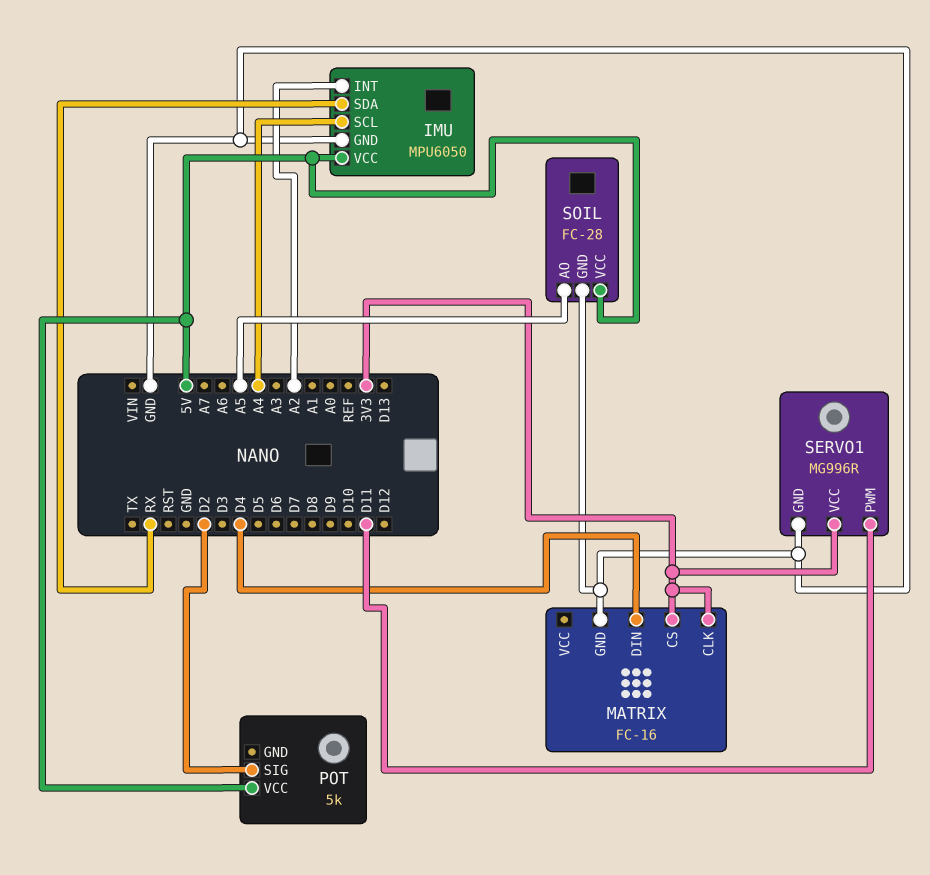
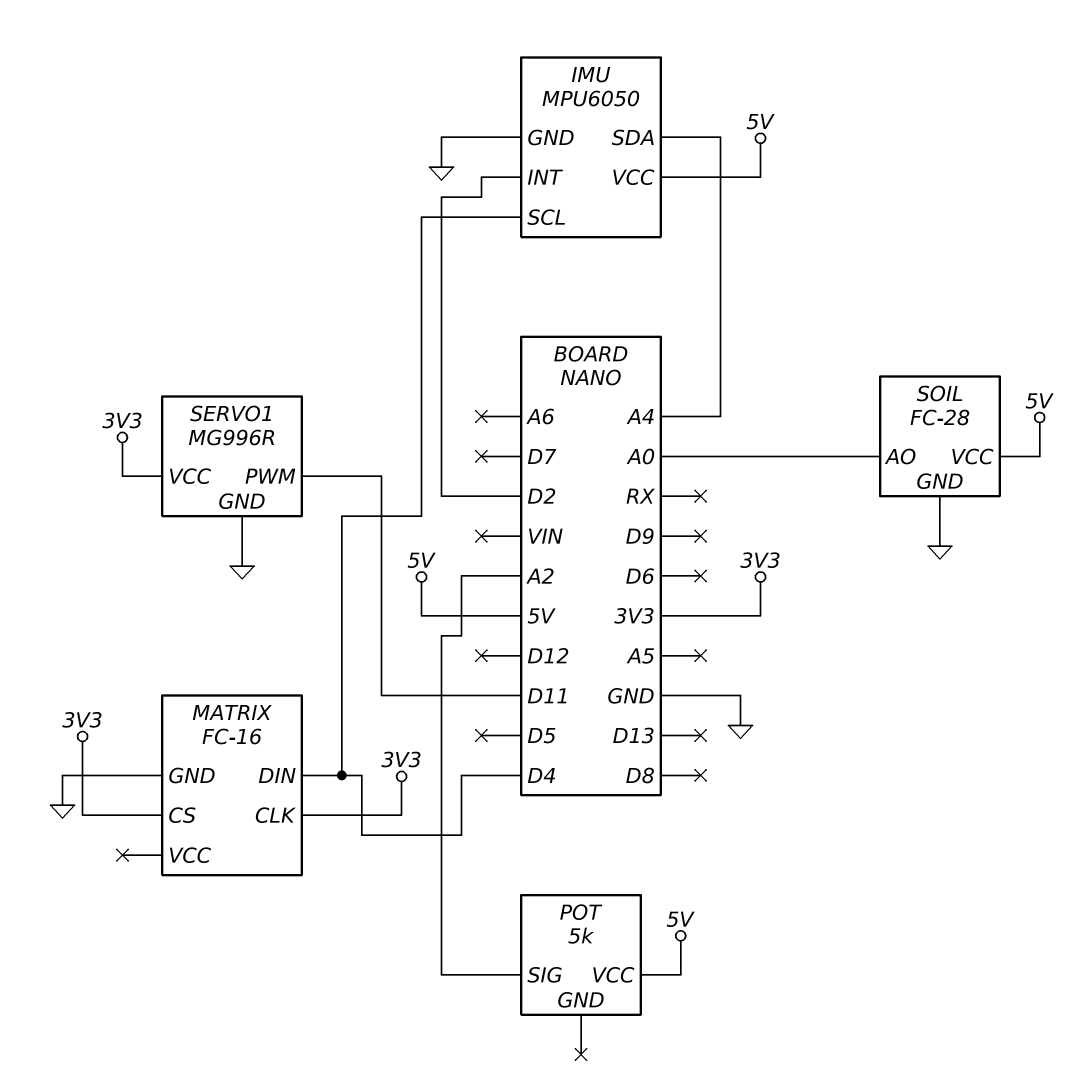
IMU pin INT: A2 -> D2
IMU pin SCL: A4 -> D4
IMU pin SDA: RX -> A4
POT pin SIG: D2 -> A2
SOIL pin AO: A5 -> A0

